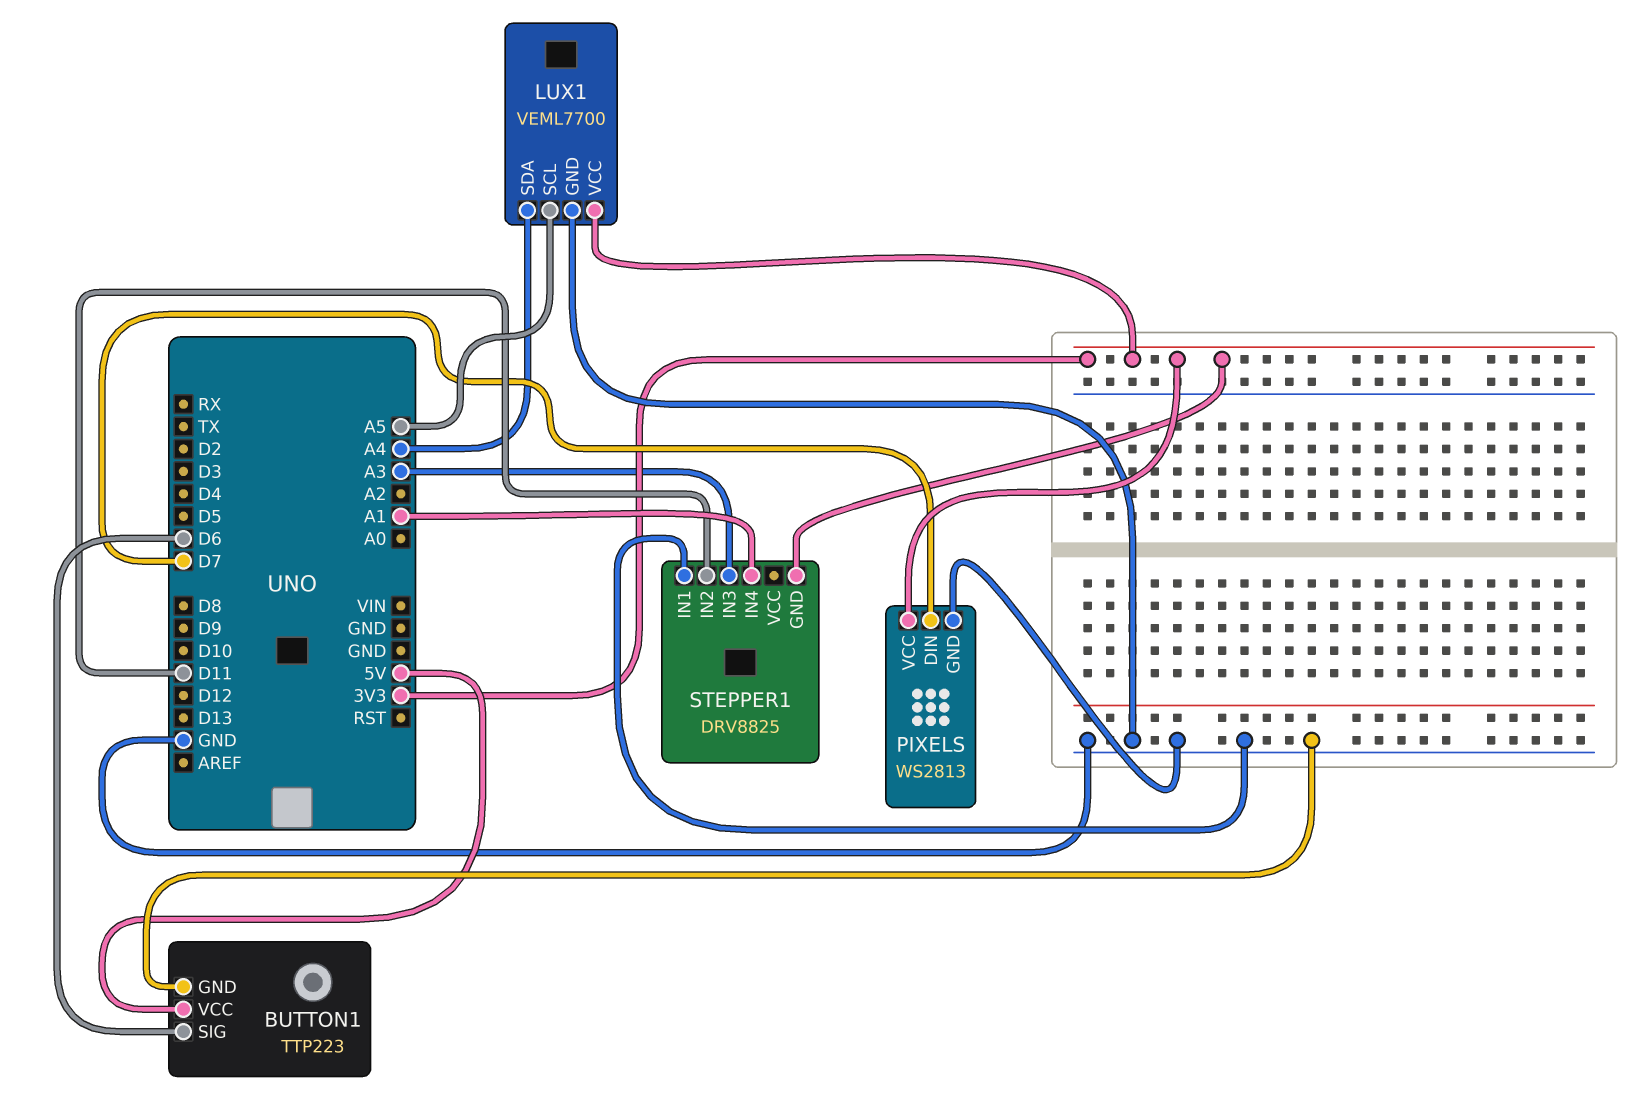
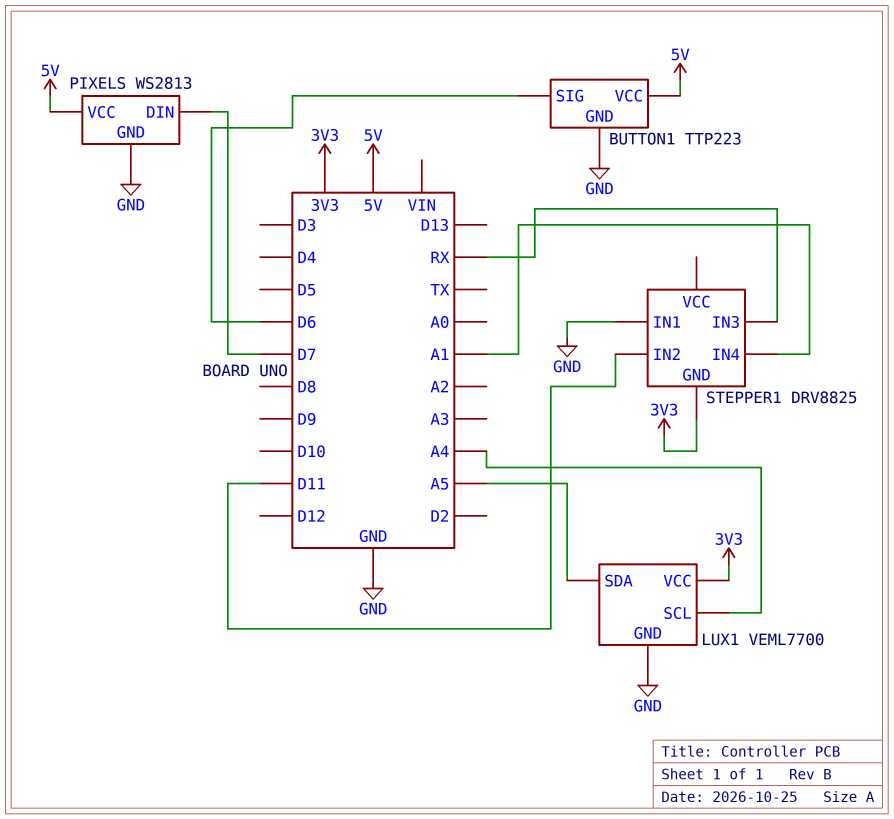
LUX1 pin SCL: A5 -> A4
LUX1 pin SDA: A4 -> A5
PIXELS pin VCC: 3V3 -> 5V
STEPPER1 pin IN3: A3 -> RX

